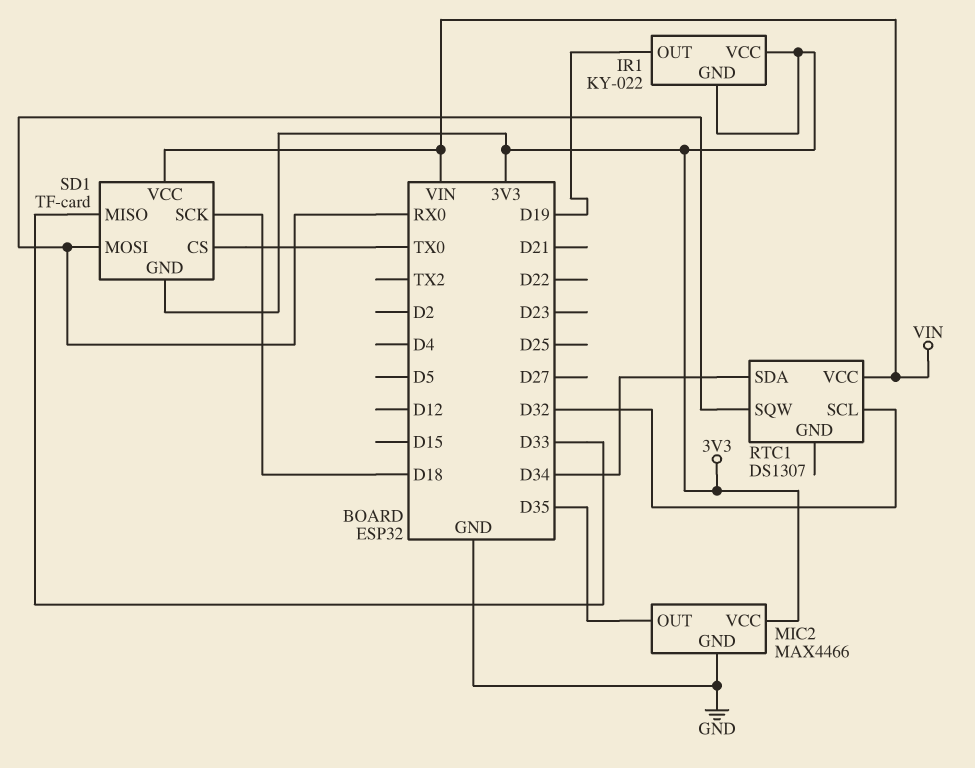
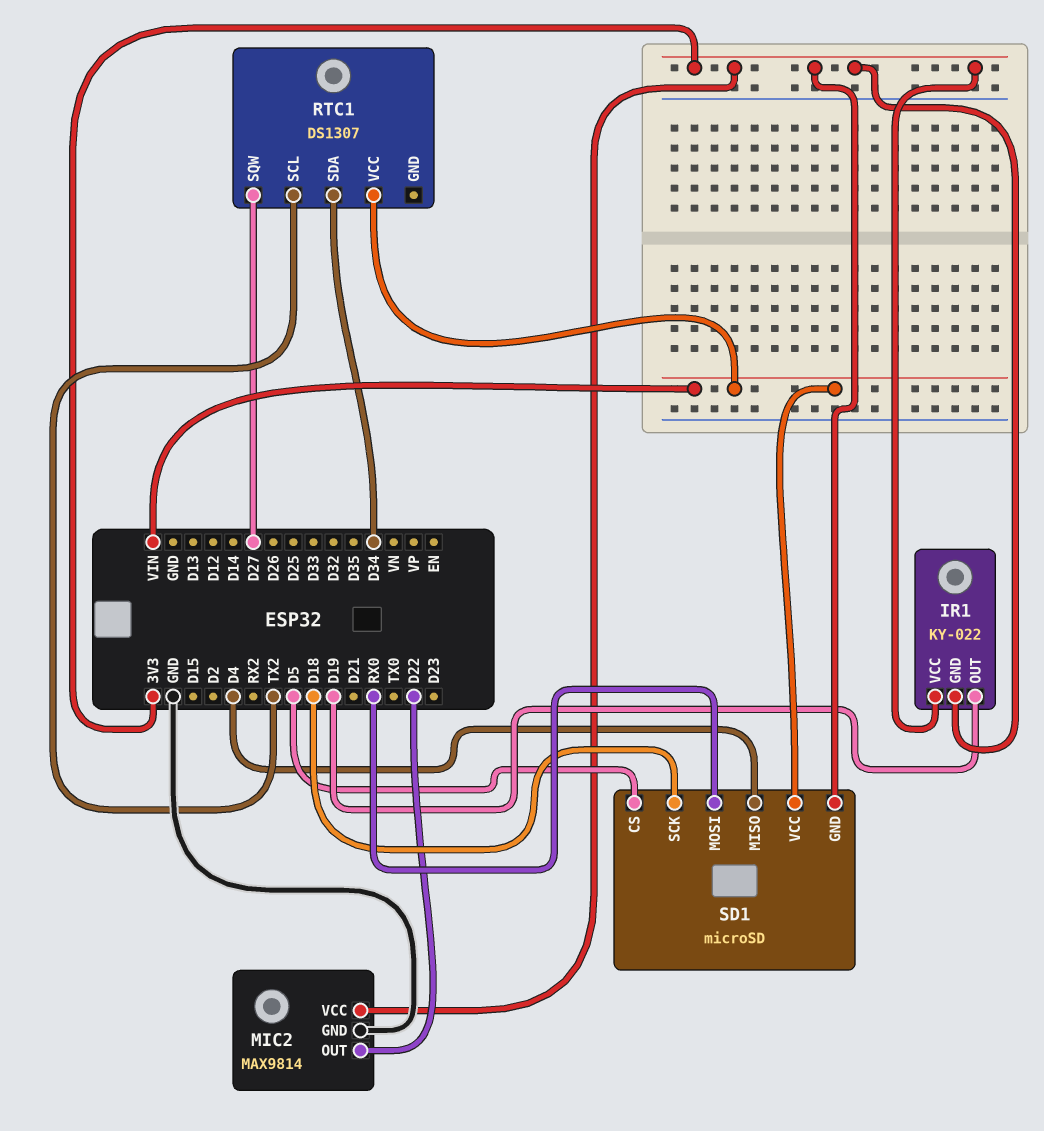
MIC2: MAX4466 -> MAX9814
MIC2 pin OUT: D35 -> D22
RTC1 pin SCL: D32 -> TX2
RTC1 pin SQW: RX0 -> D27
SD1: TF-card -> microSD
SD1 pin CS: TX0 -> D5
SD1 pin MISO: D33 -> D4

